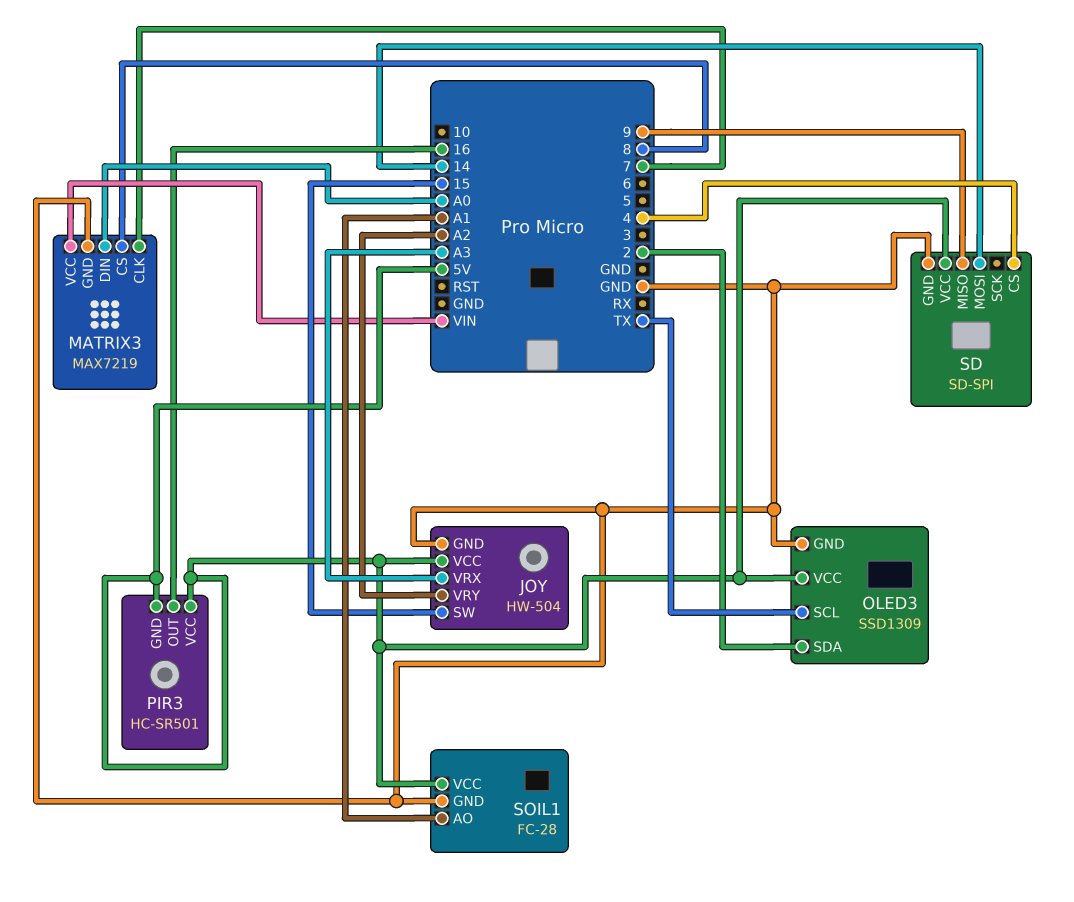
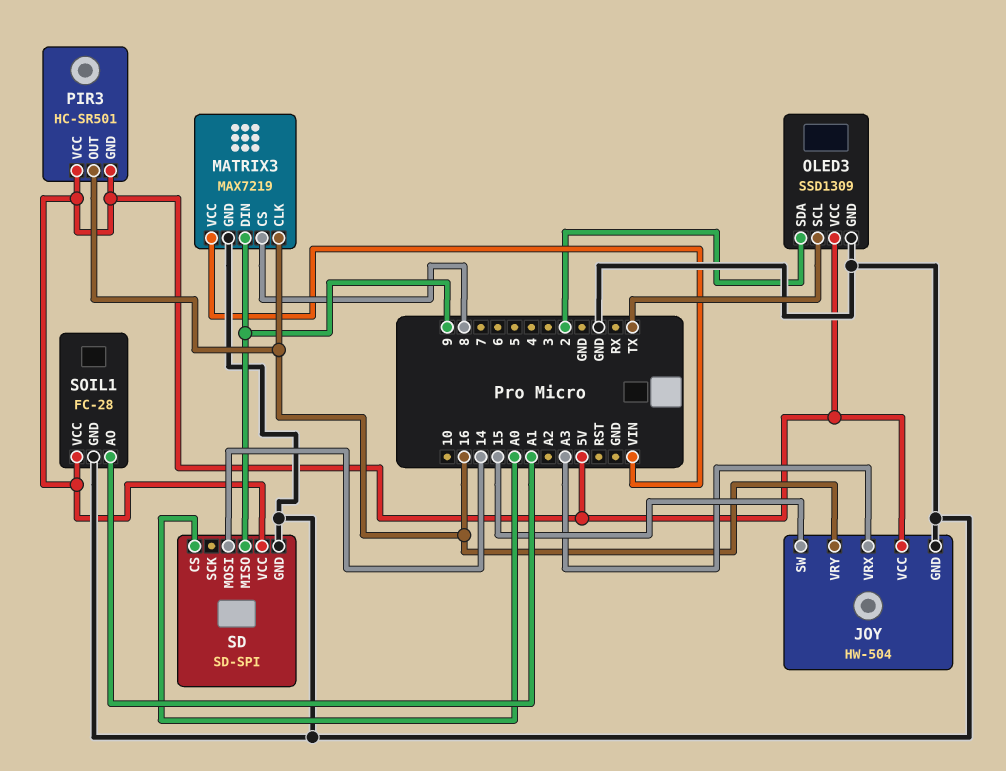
JOY pin VRY: A2 -> 16
MATRIX3 pin CLK: 7 -> 16
MATRIX3 pin DIN: A0 -> 9
SD pin CS: 4 -> A0

